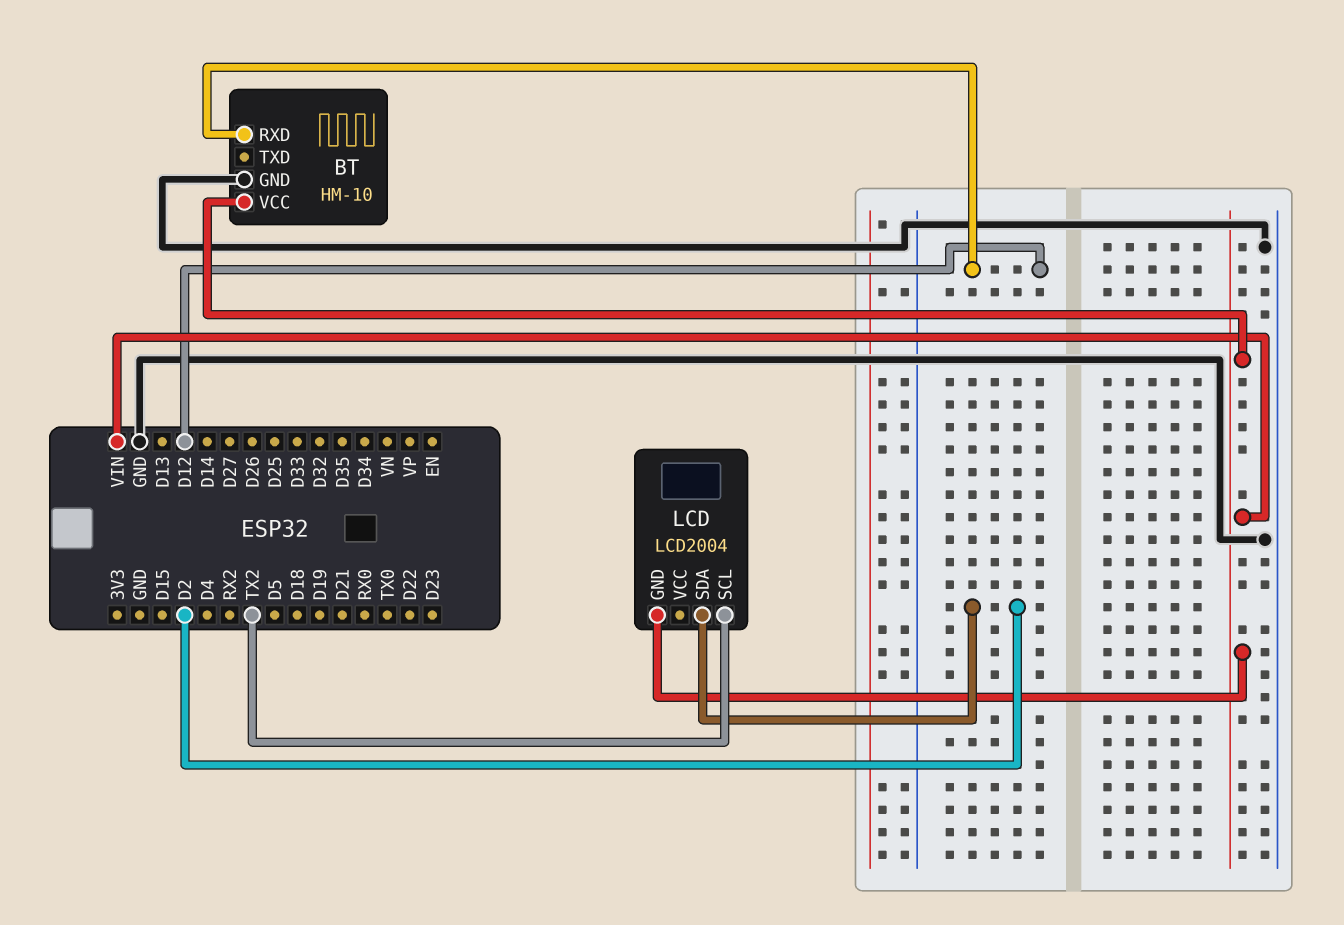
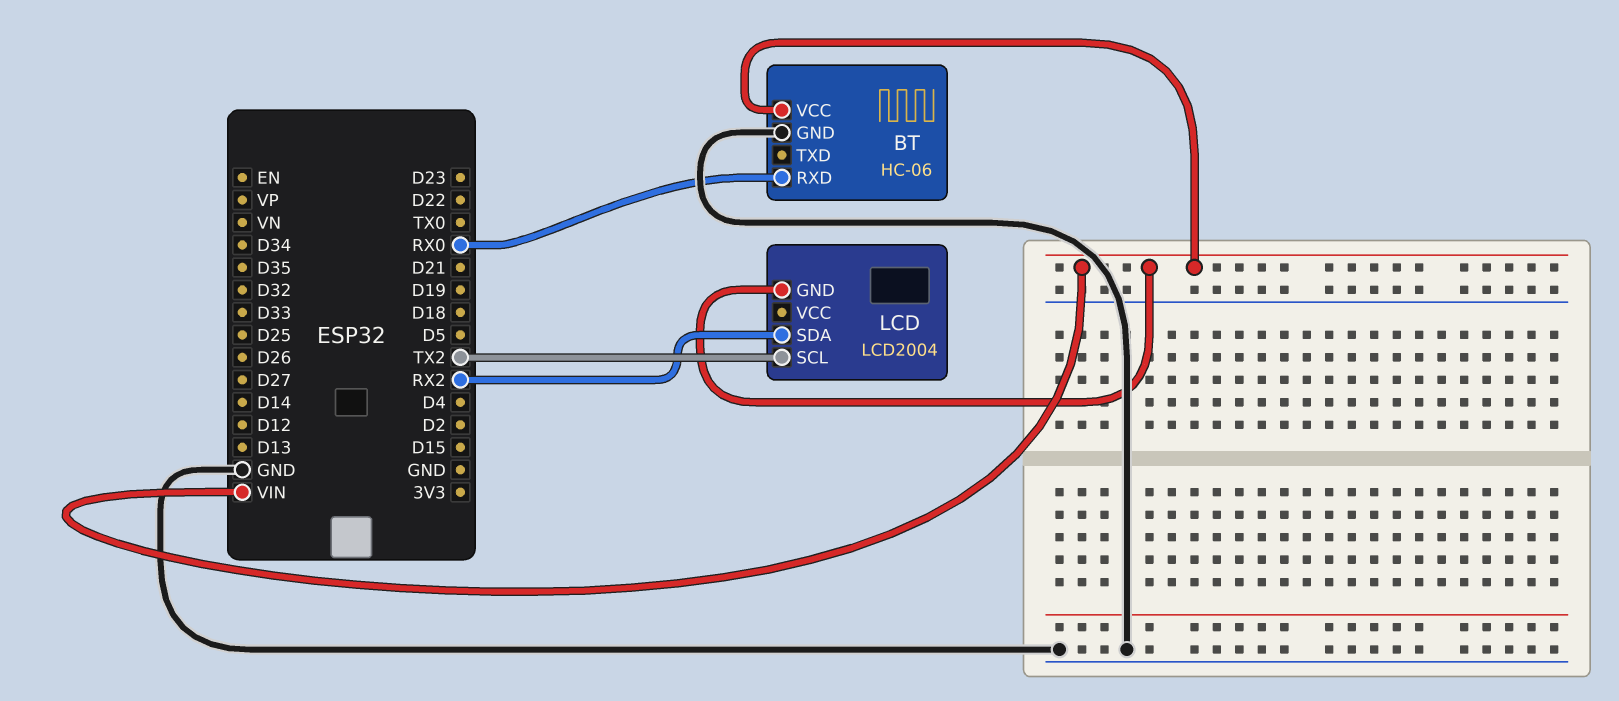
BT: HM-10 -> HC-06
BT pin RXD: D12 -> RX0
LCD pin SDA: D2 -> RX2

